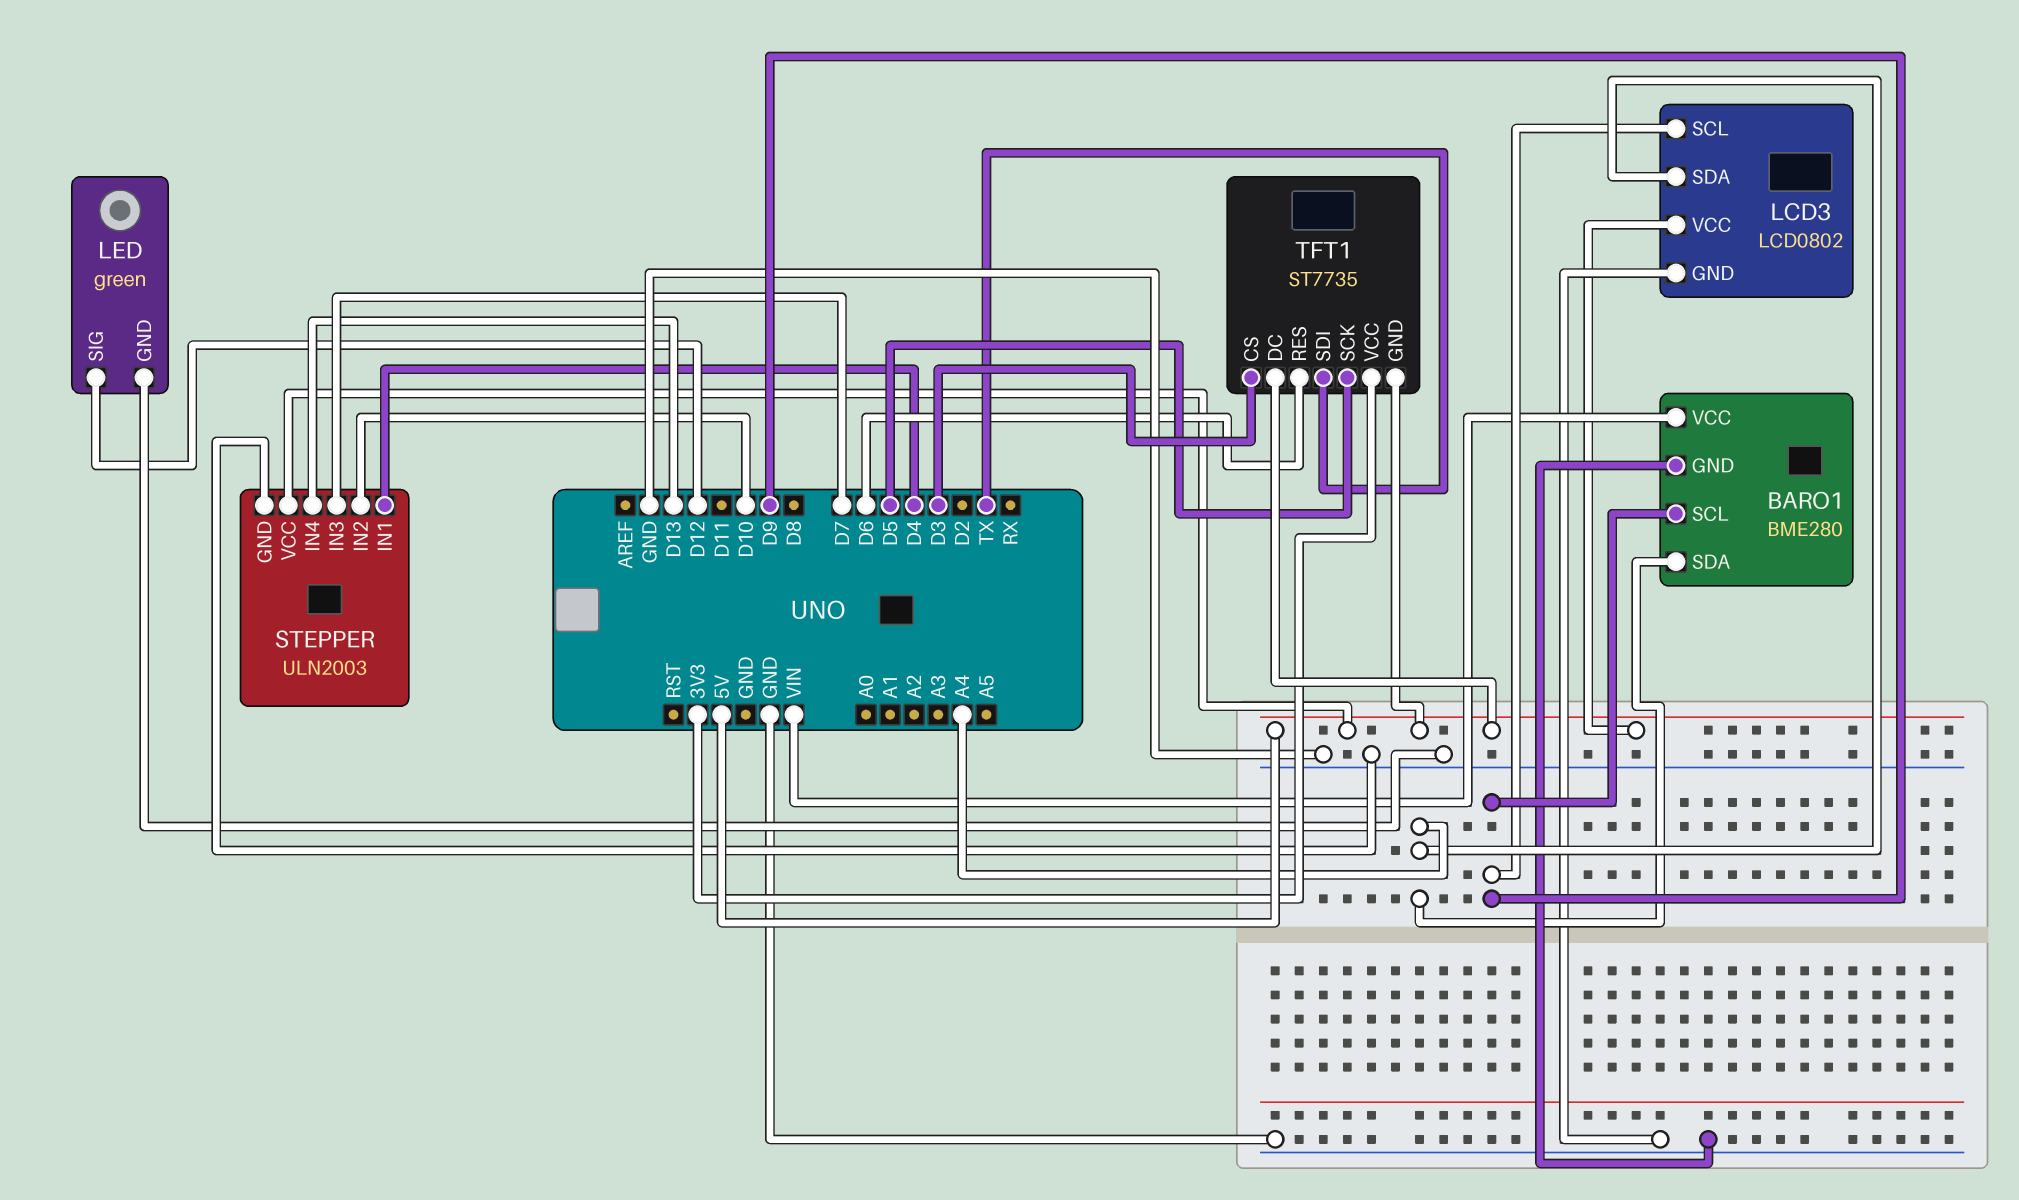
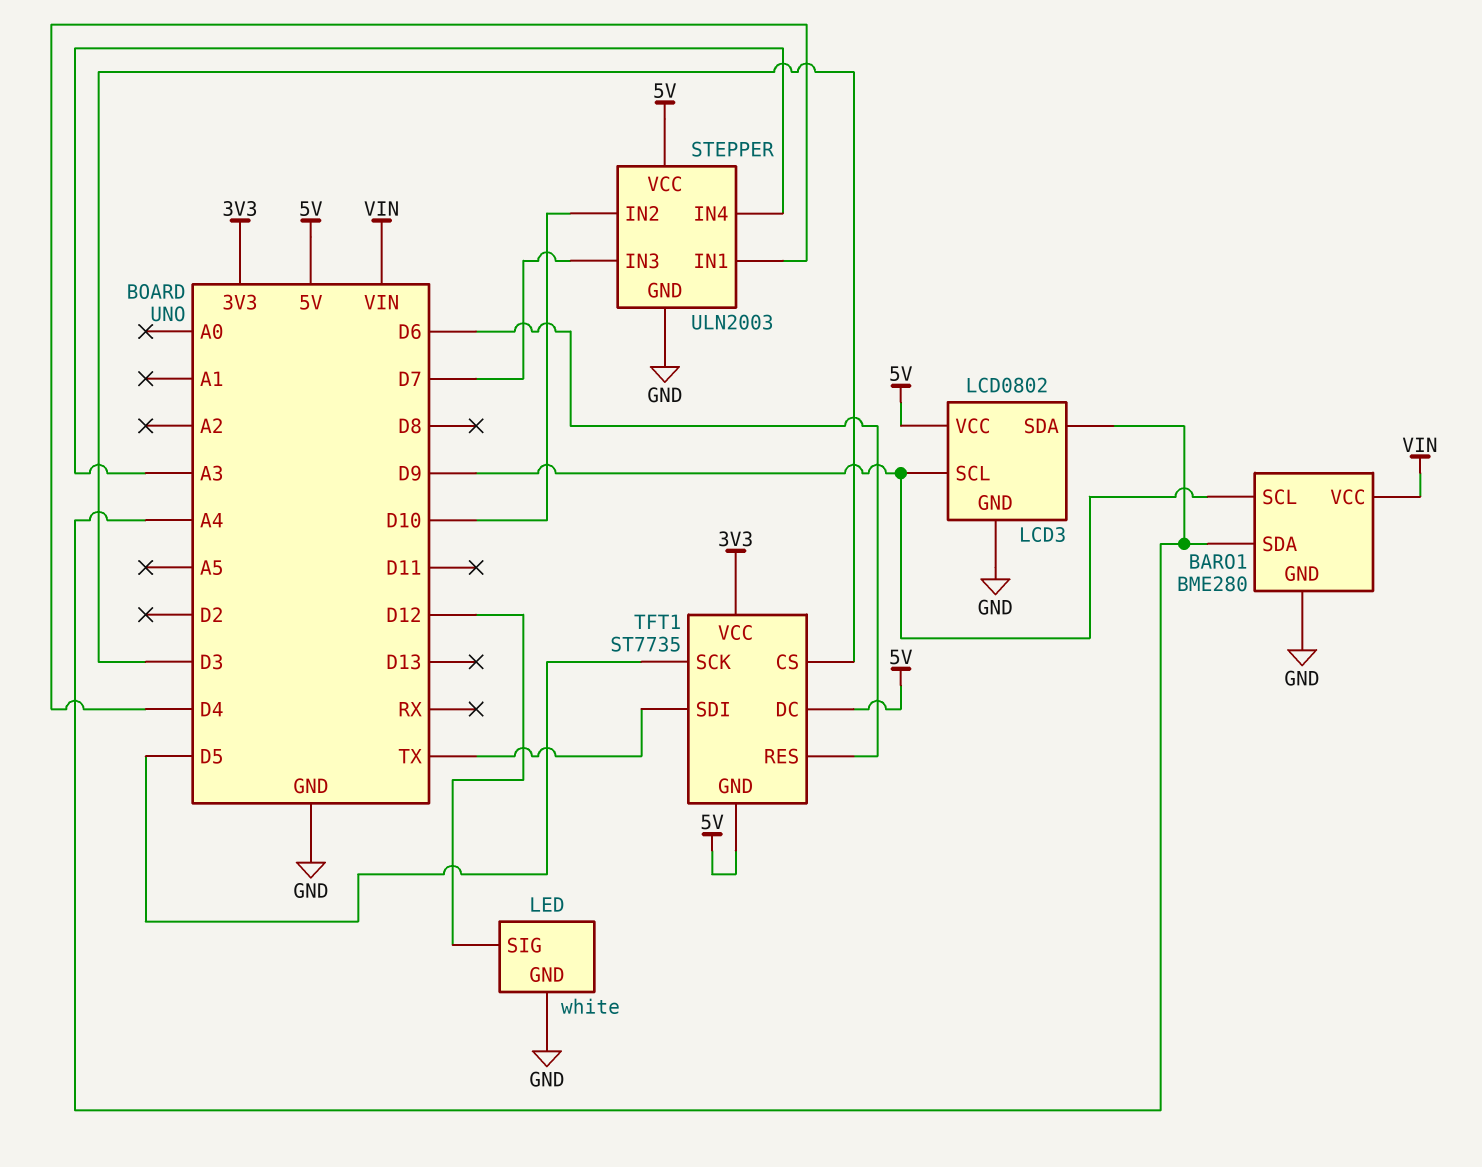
LED: green -> white
STEPPER pin IN4: D13 -> A3

